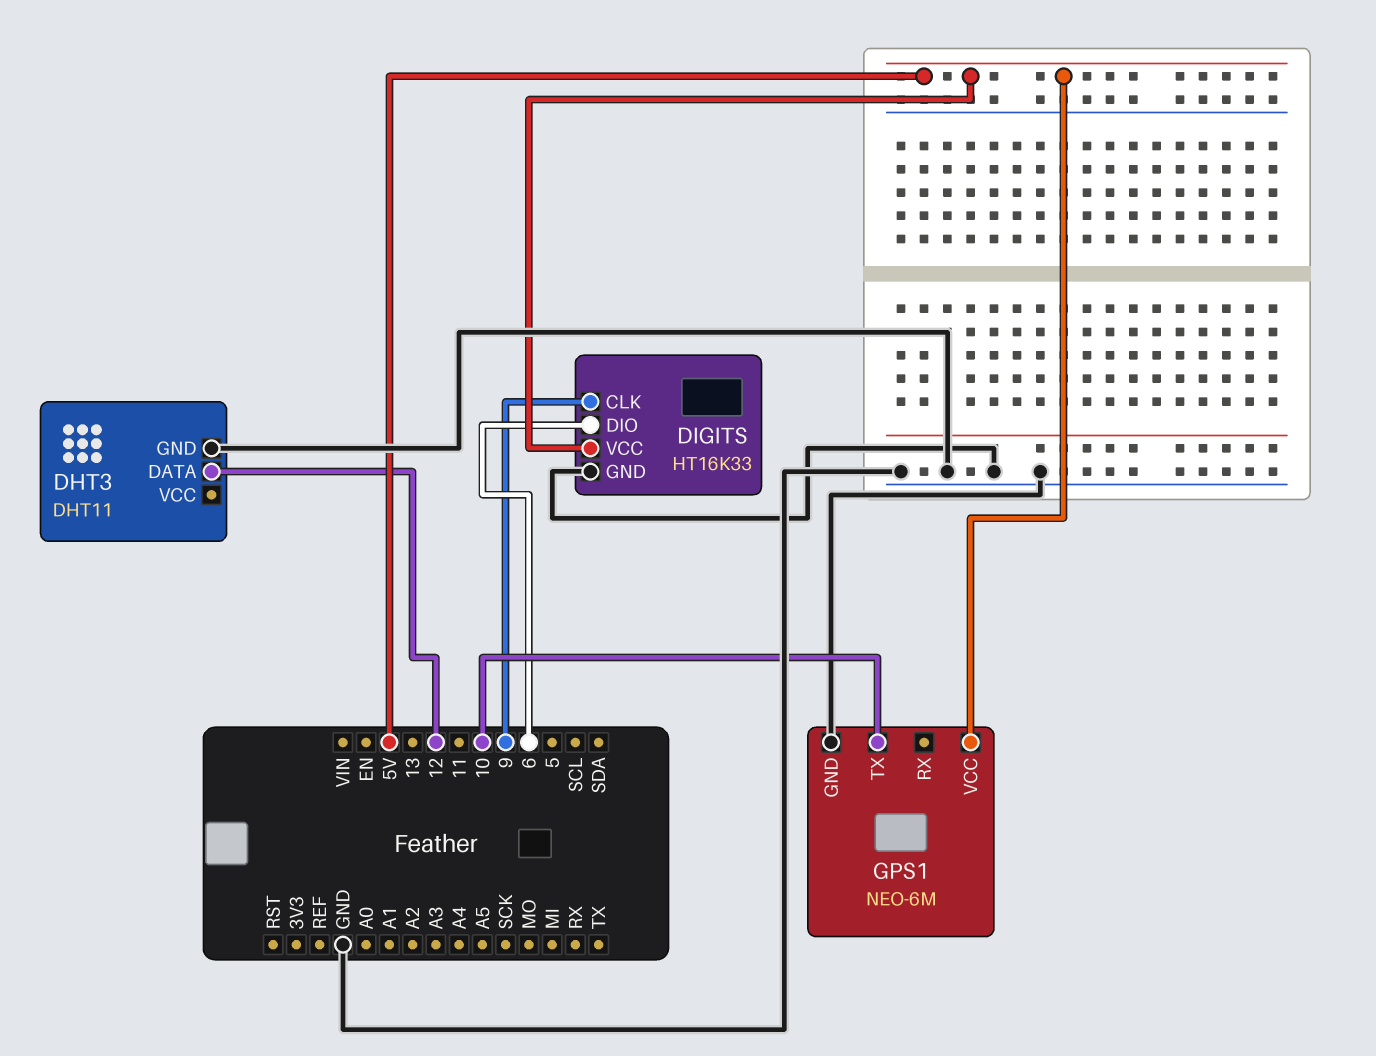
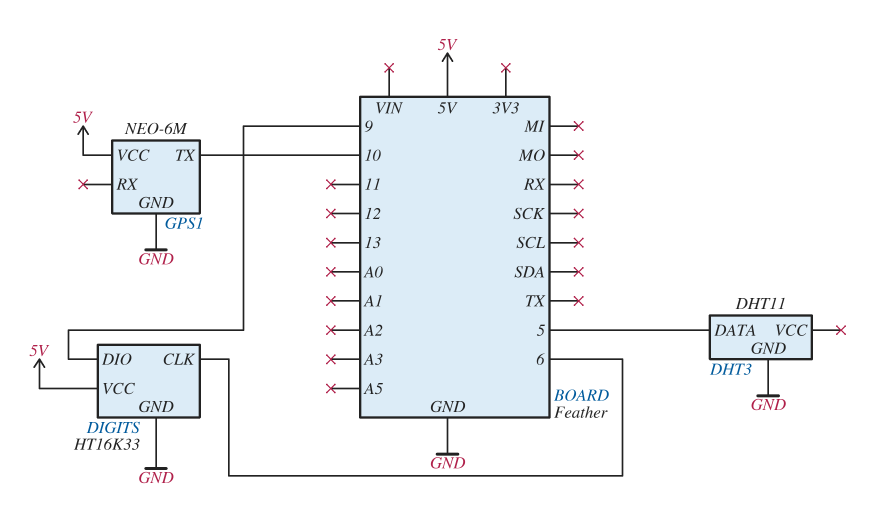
DHT3 pin DATA: 12 -> 5
DIGITS pin CLK: 9 -> 6
DIGITS pin DIO: 6 -> 9

